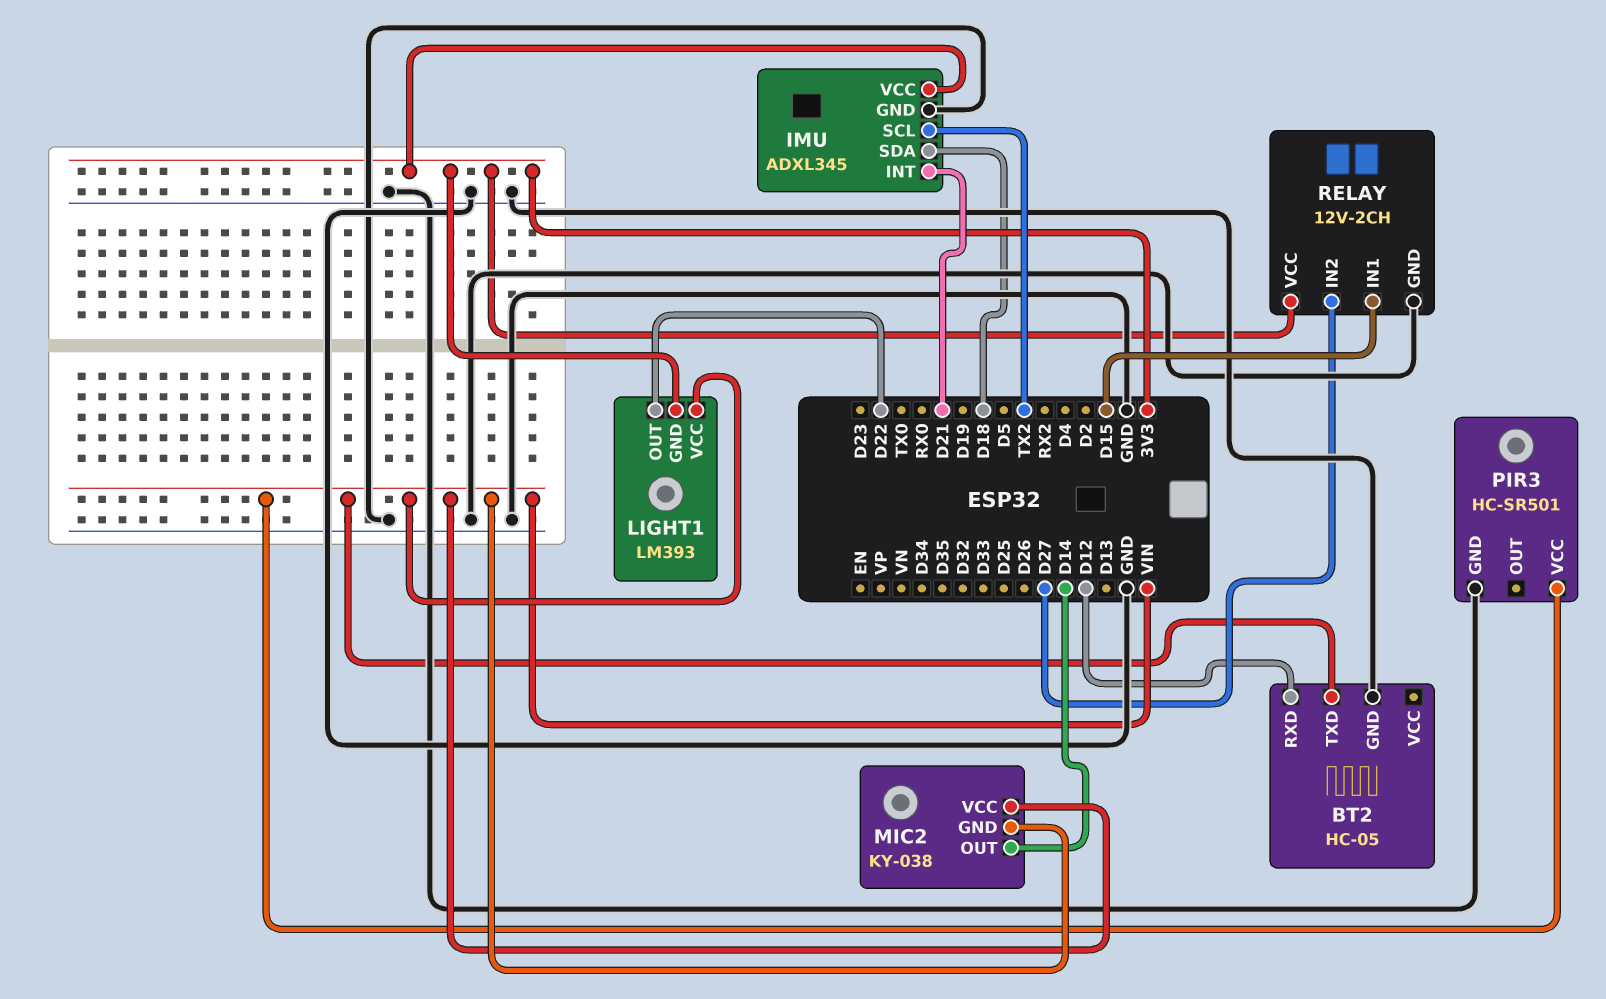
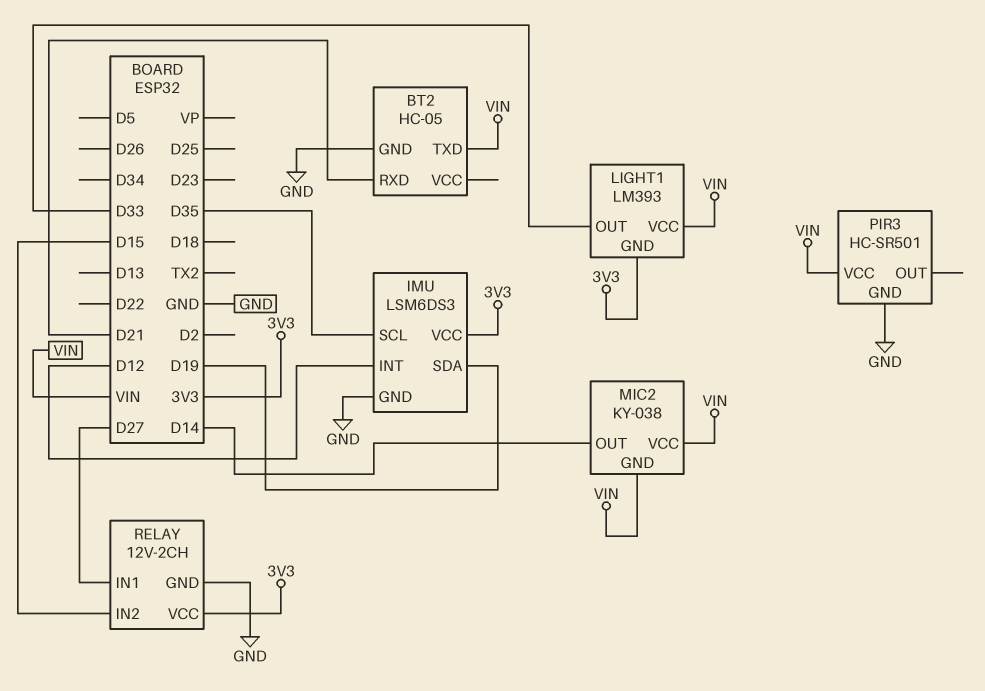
BT2 pin RXD: D12 -> D21
IMU: ADXL345 -> LSM6DS3
IMU pin INT: D21 -> D12
IMU pin SCL: TX2 -> D35
IMU pin SDA: D18 -> D19
LIGHT1 pin OUT: D22 -> D33
RELAY pin IN1: D15 -> D27
RELAY pin IN2: D27 -> D15

